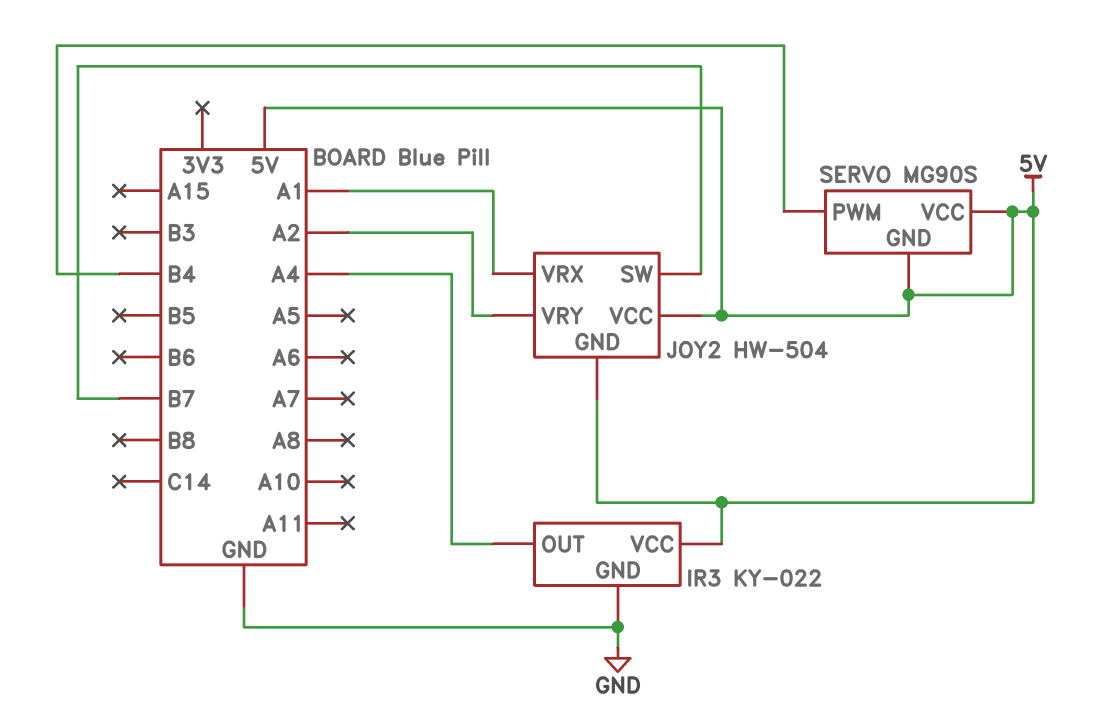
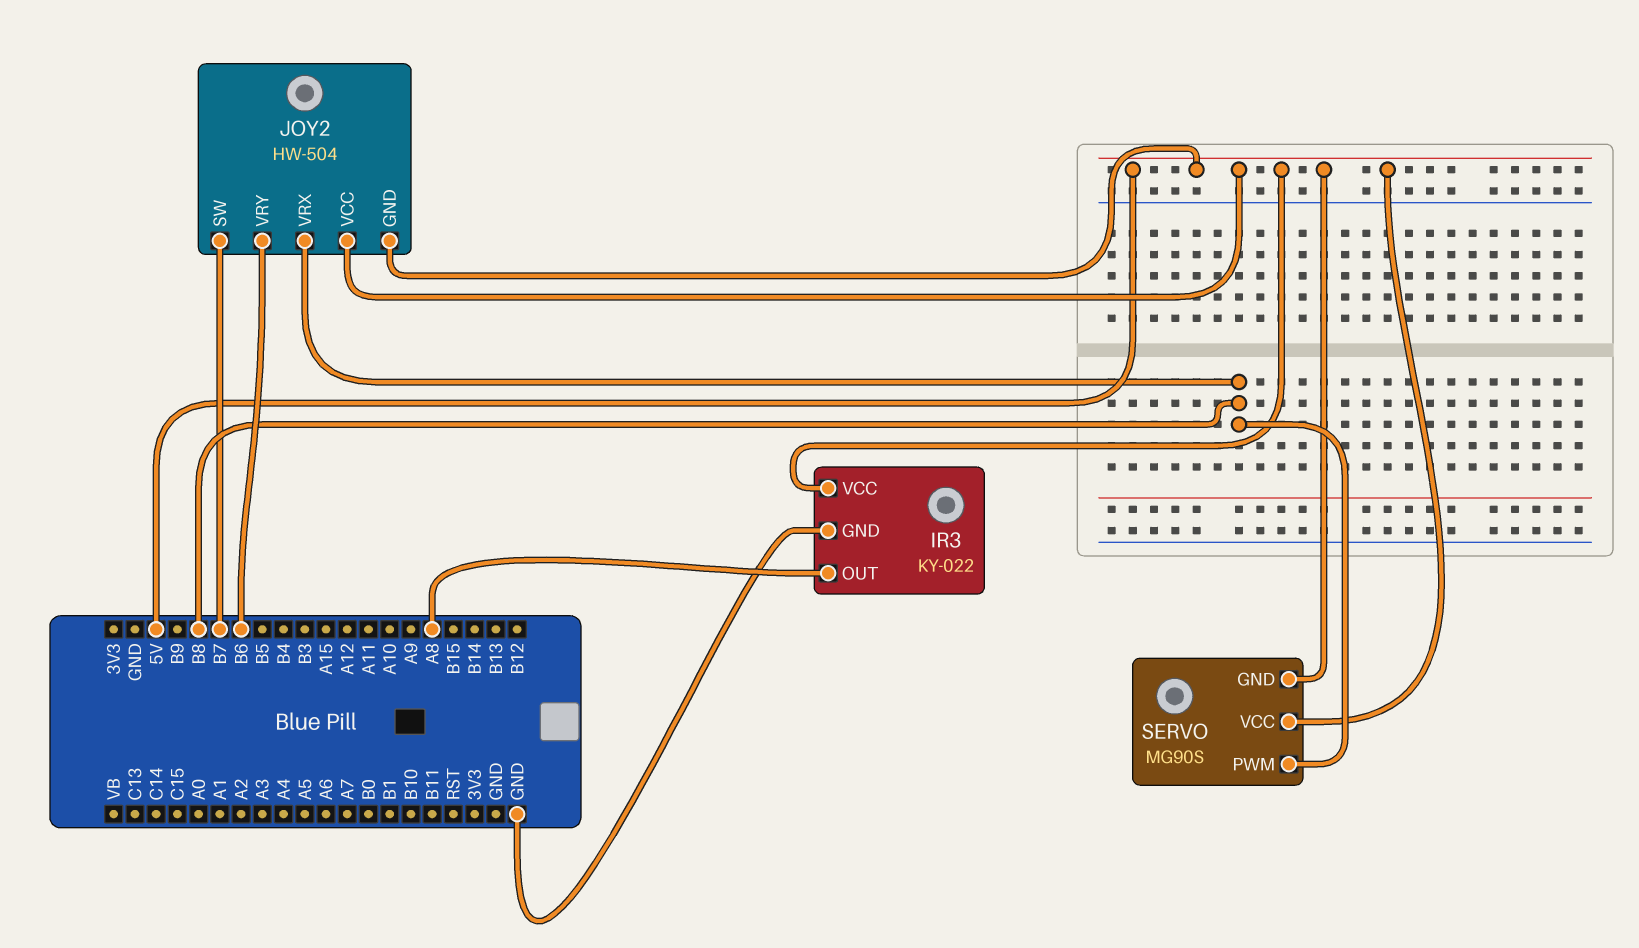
IR3 pin OUT: A4 -> A8
JOY2 pin VRX: A1 -> B8
JOY2 pin VRY: A2 -> B6
SERVO pin PWM: B4 -> B8

